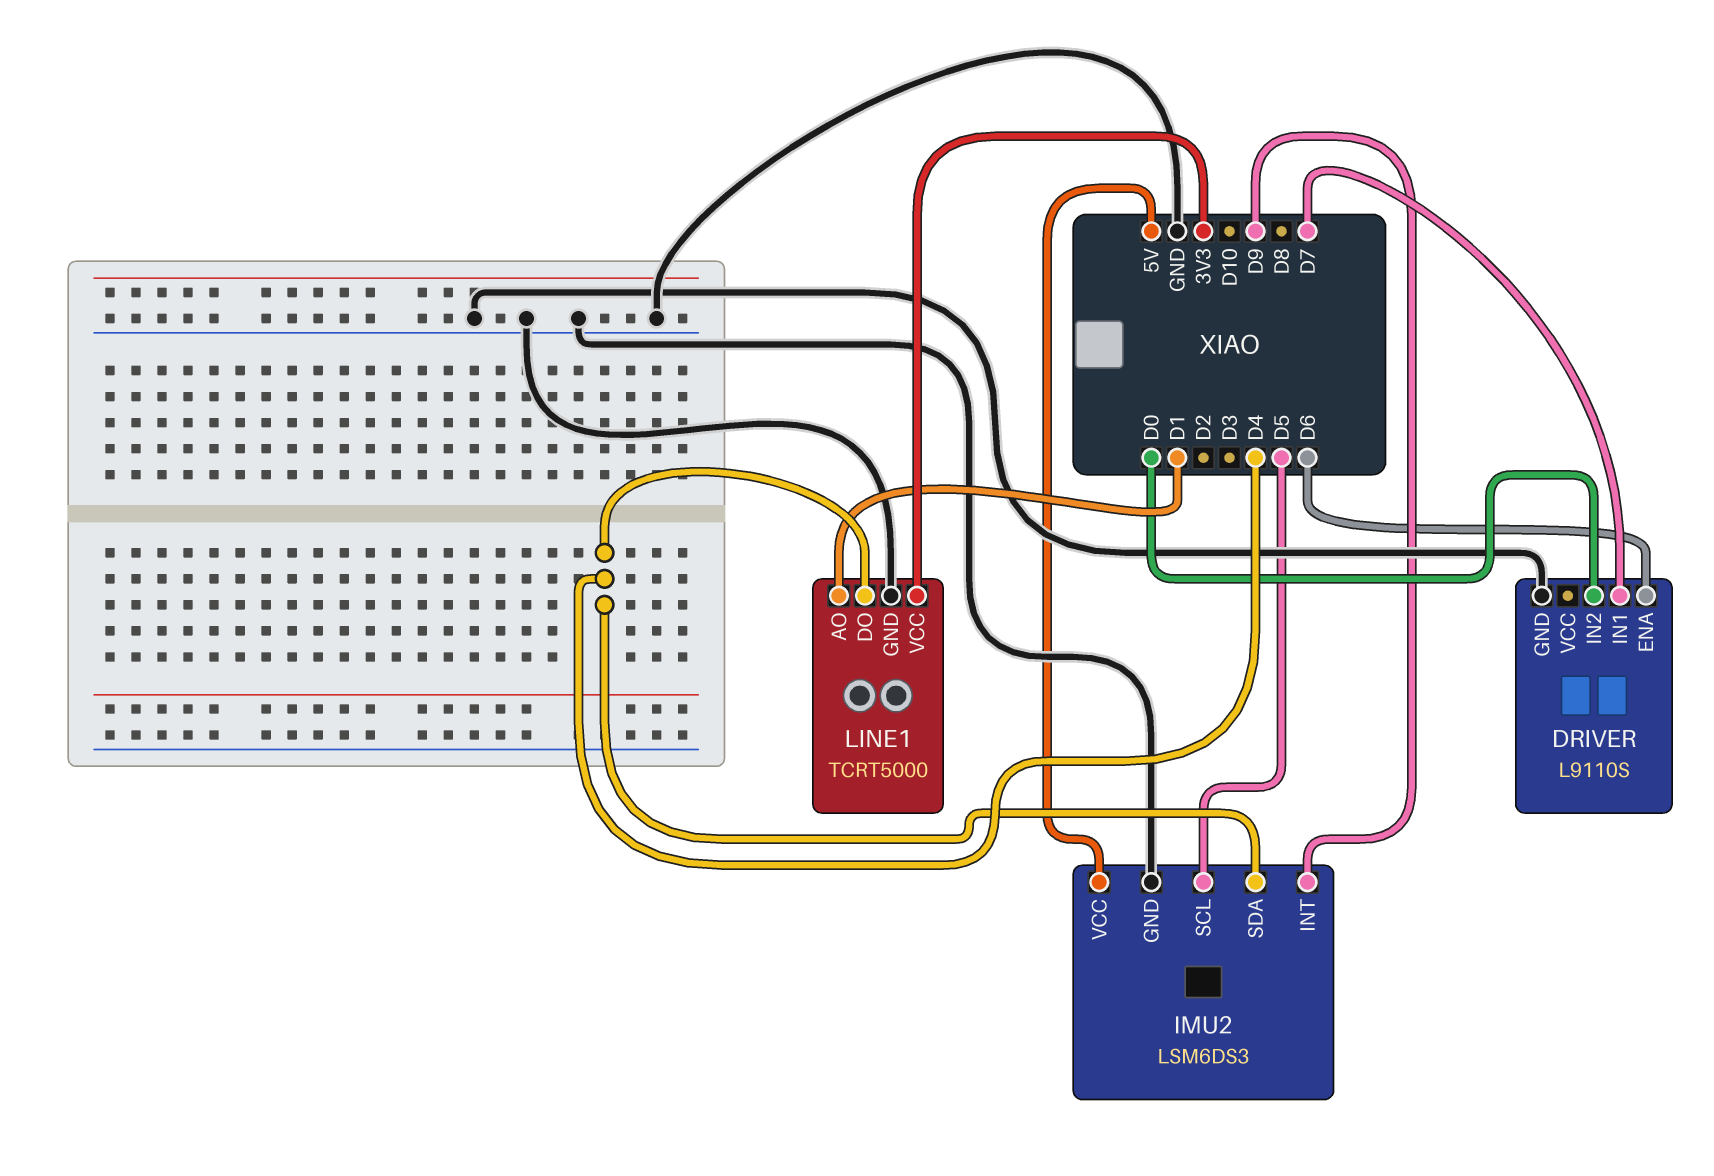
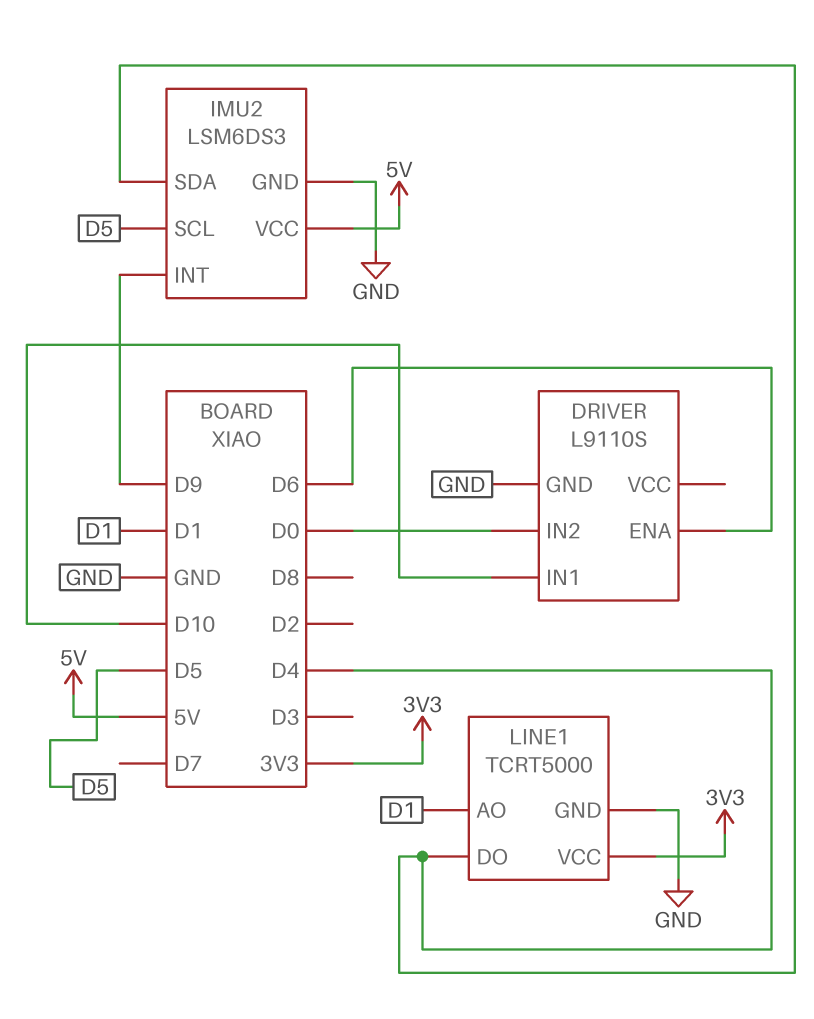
DRIVER pin IN1: D7 -> D10

